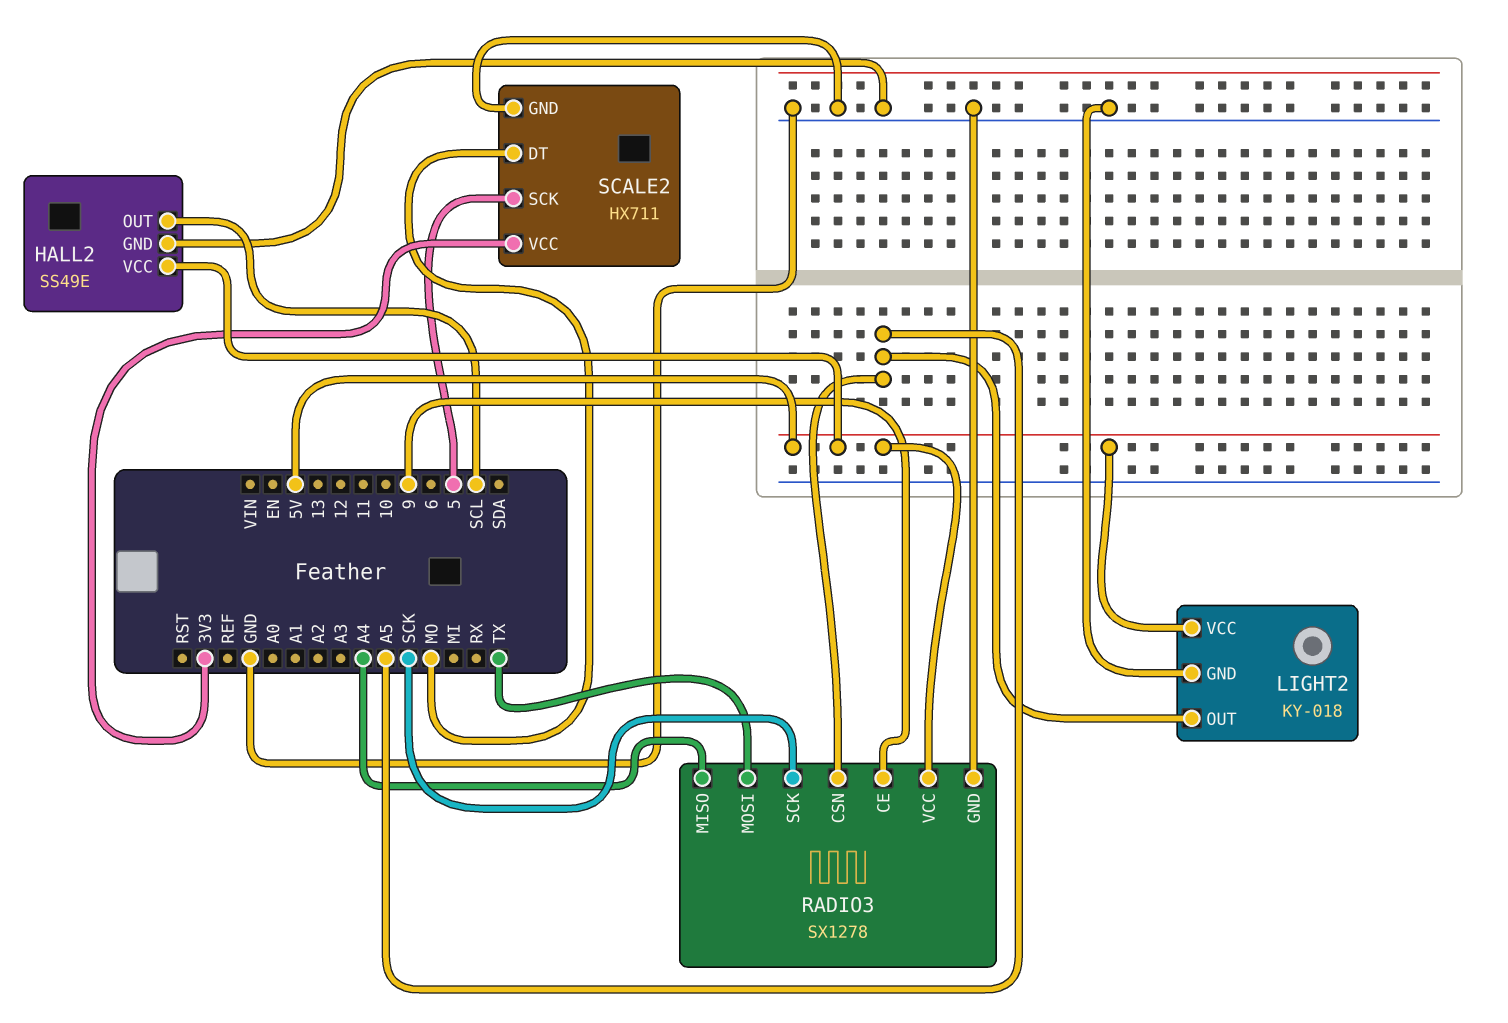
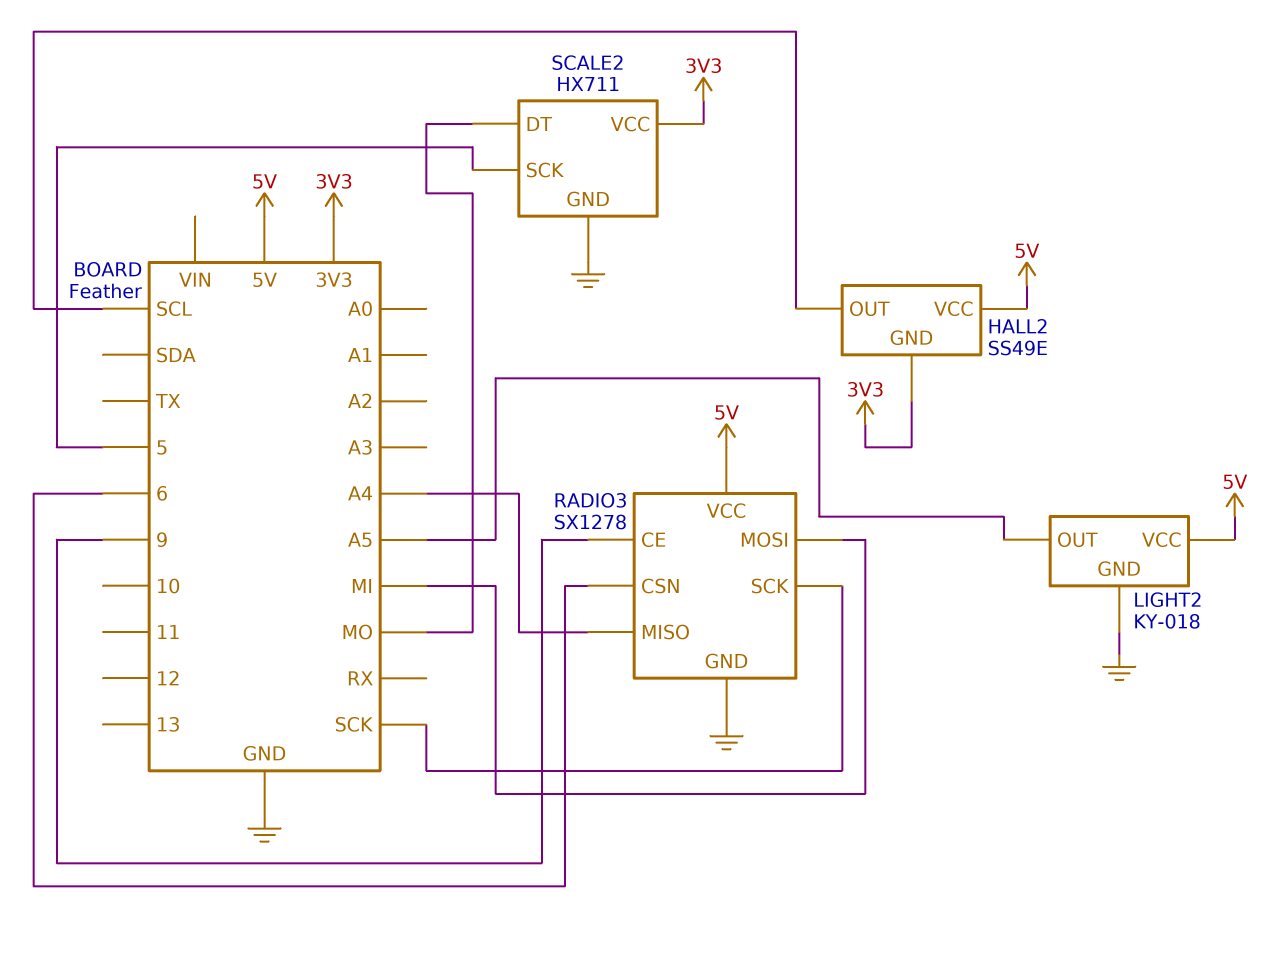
HALL2 pin GND: GND -> 3V3
RADIO3 pin CSN: A5 -> 6
RADIO3 pin MOSI: TX -> MI

